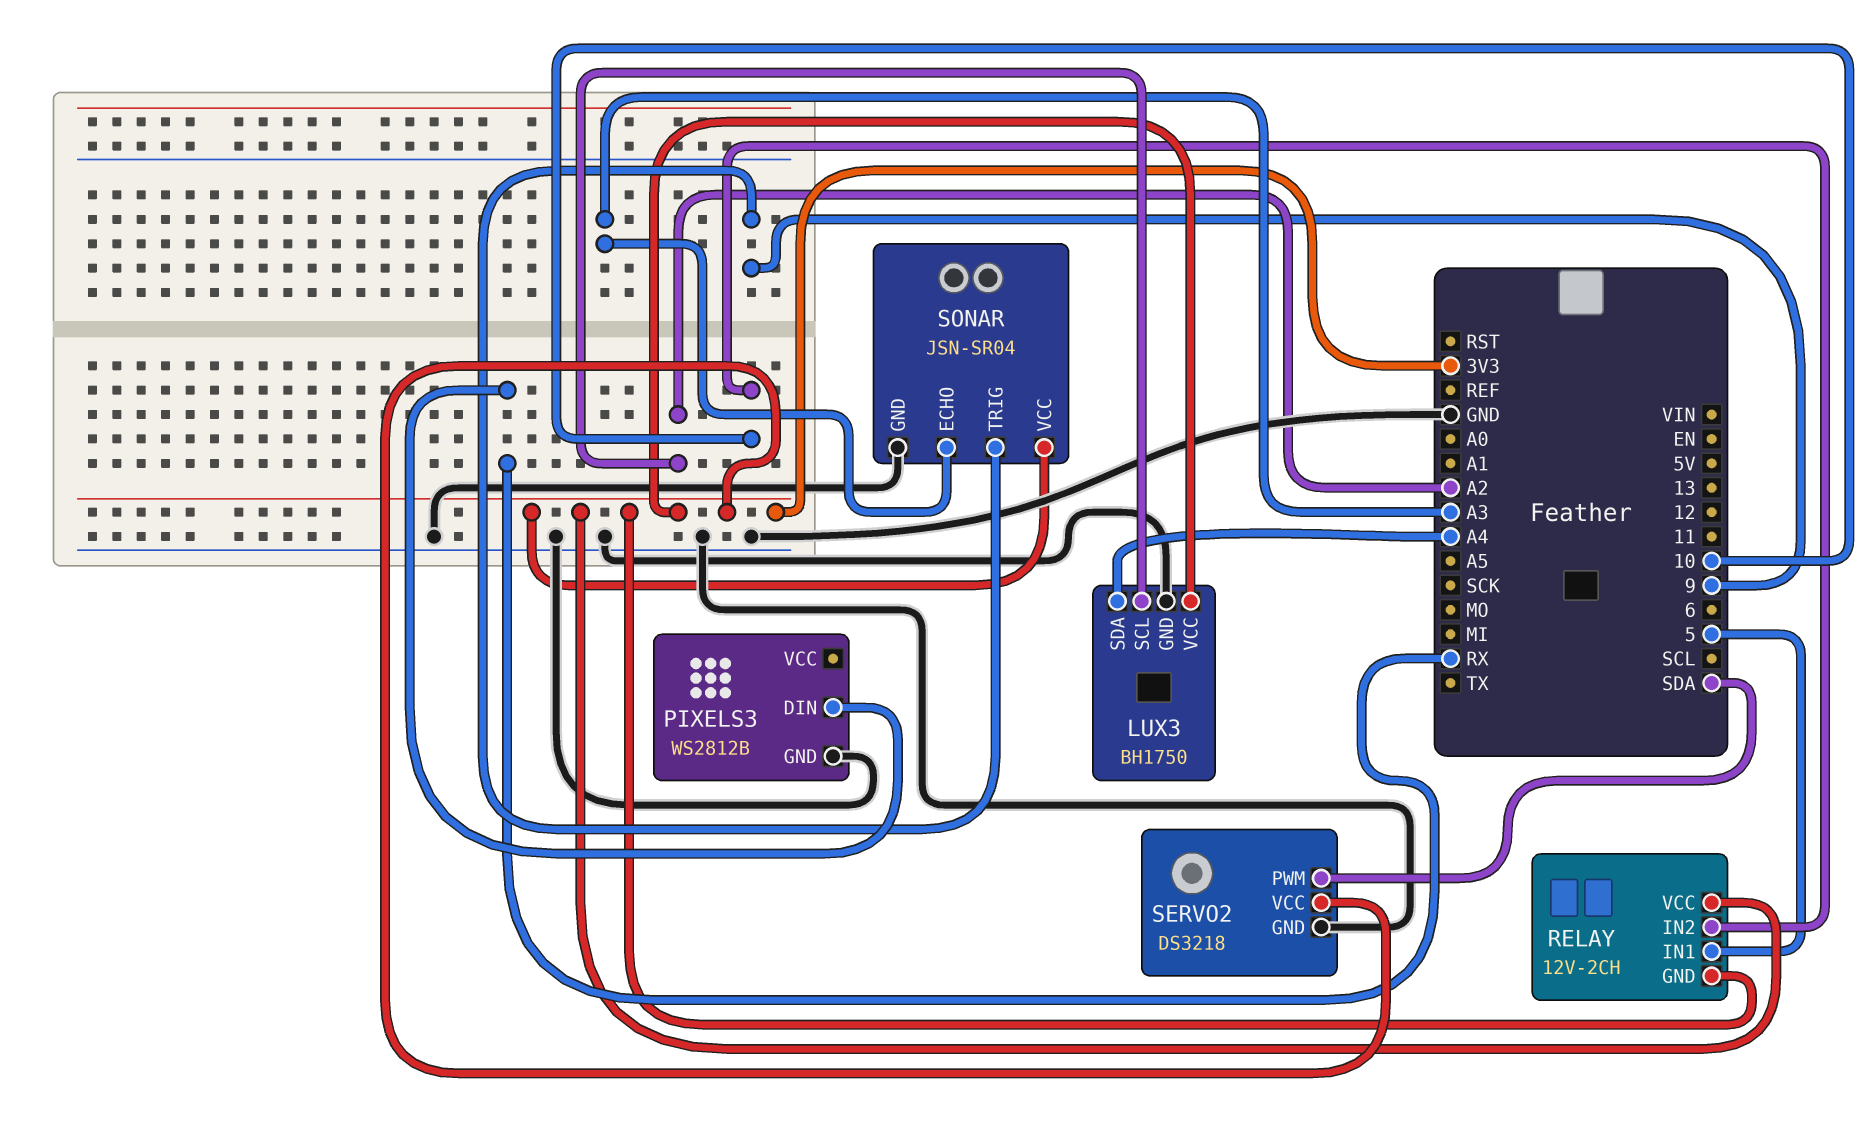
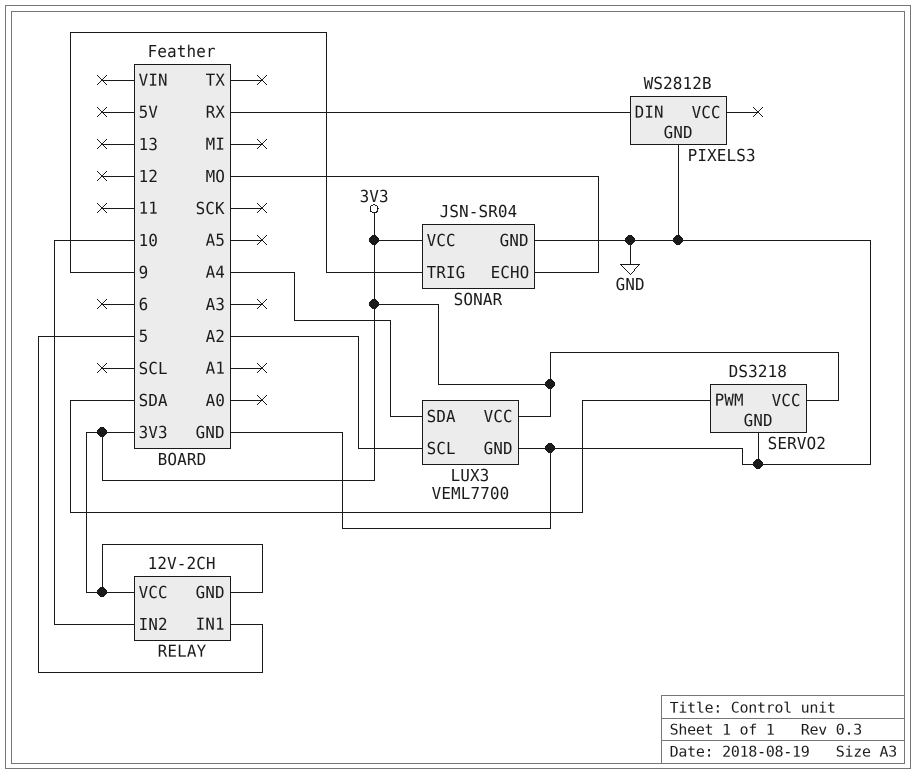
LUX3: BH1750 -> VEML7700
SONAR pin ECHO: A3 -> MO

